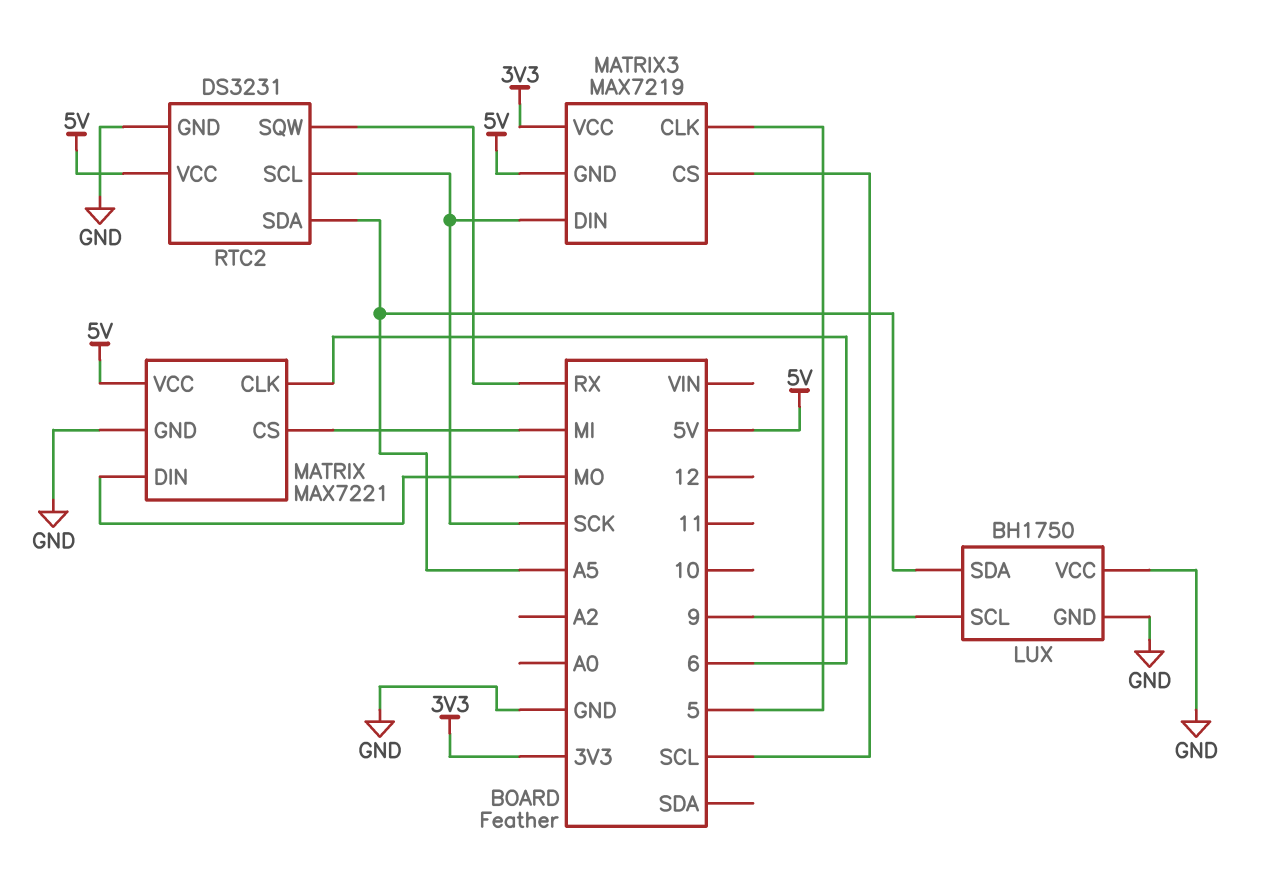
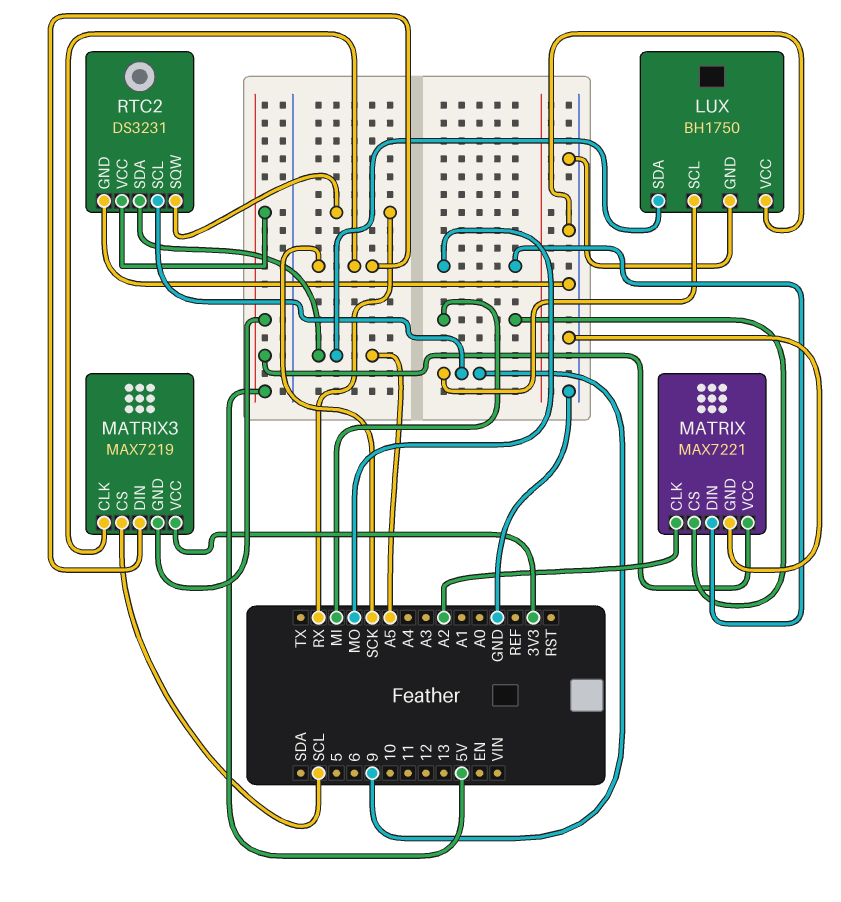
MATRIX pin CLK: 6 -> A2
MATRIX3 pin CLK: 5 -> SCK
RTC2 pin SCL: SCK -> 9

